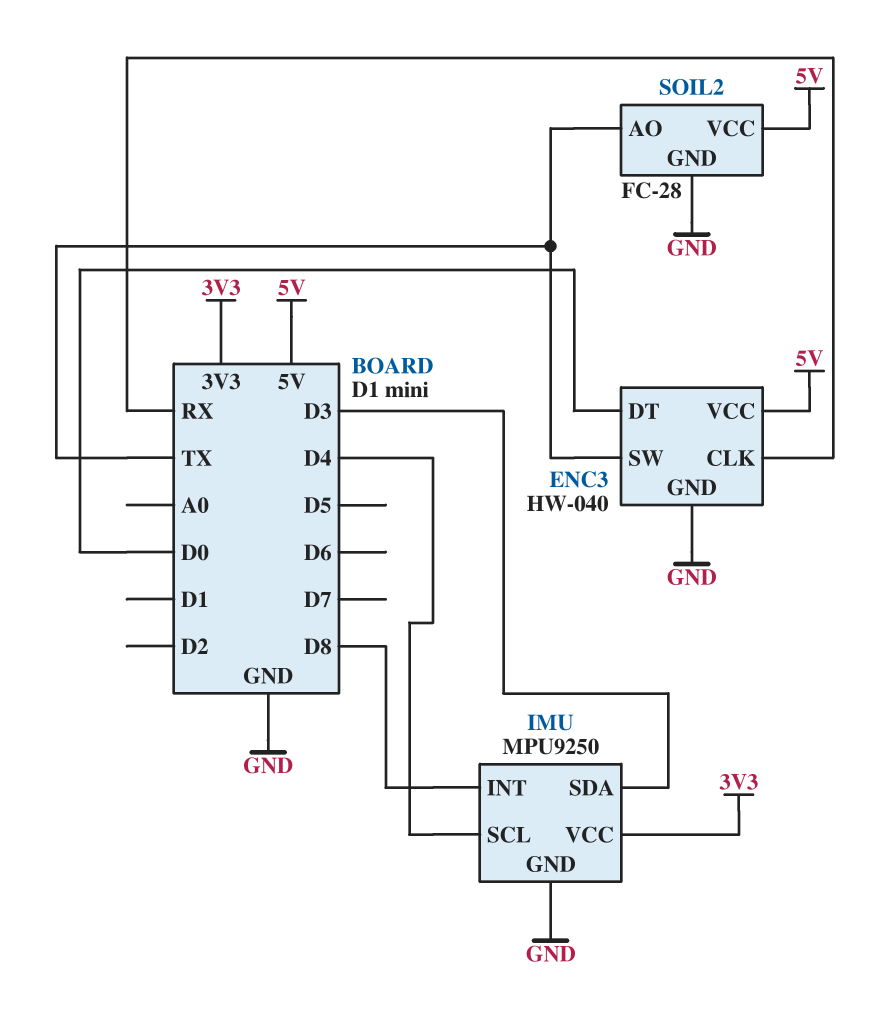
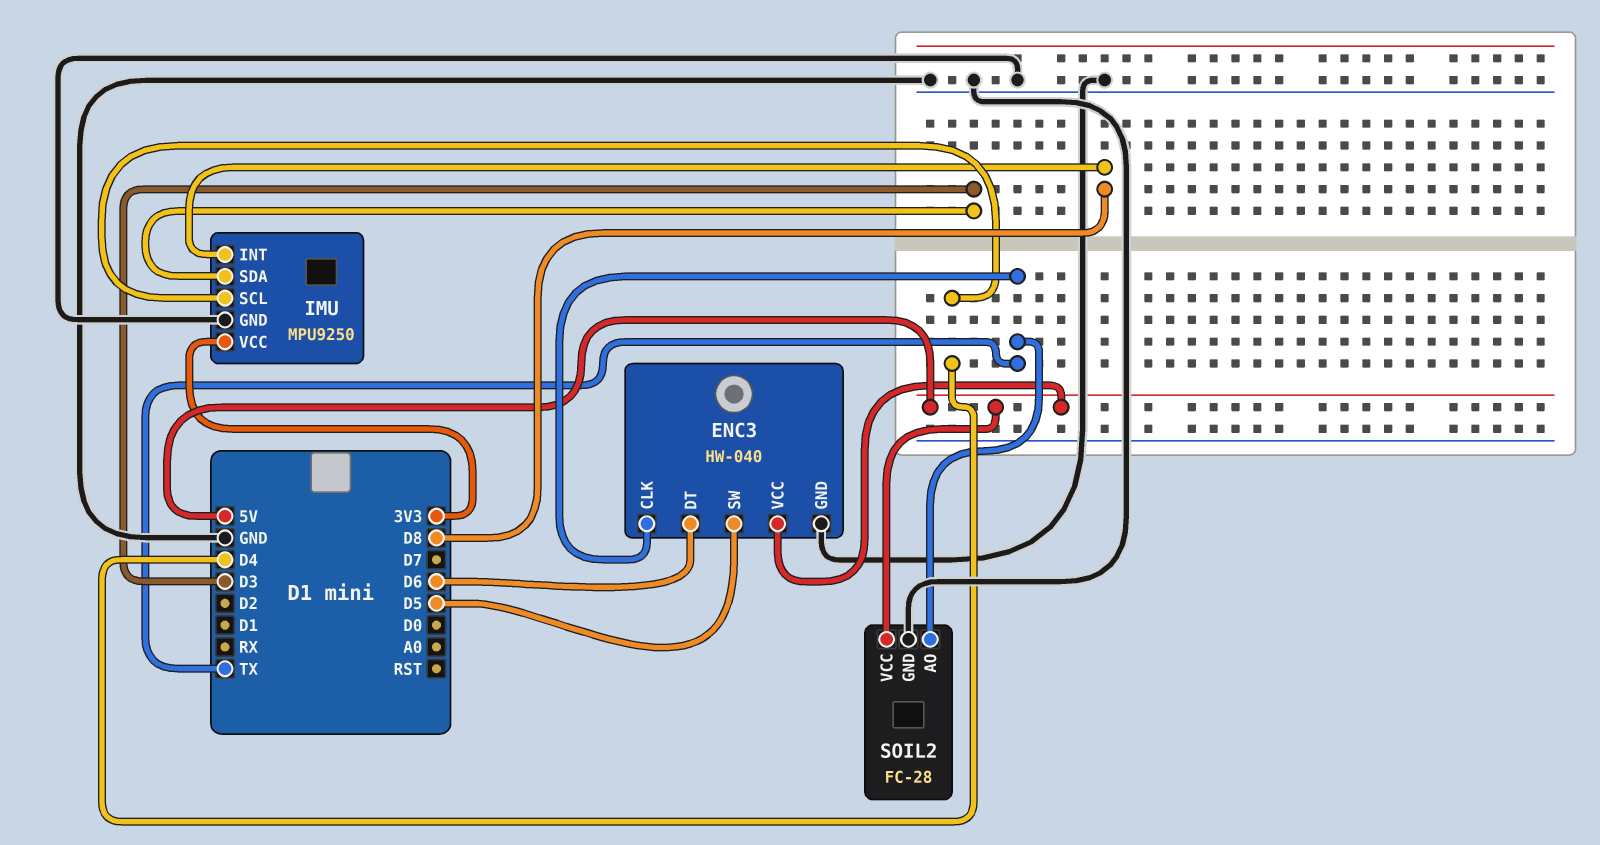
ENC3 pin CLK: RX -> TX
ENC3 pin DT: D0 -> D6
ENC3 pin SW: TX -> D5

